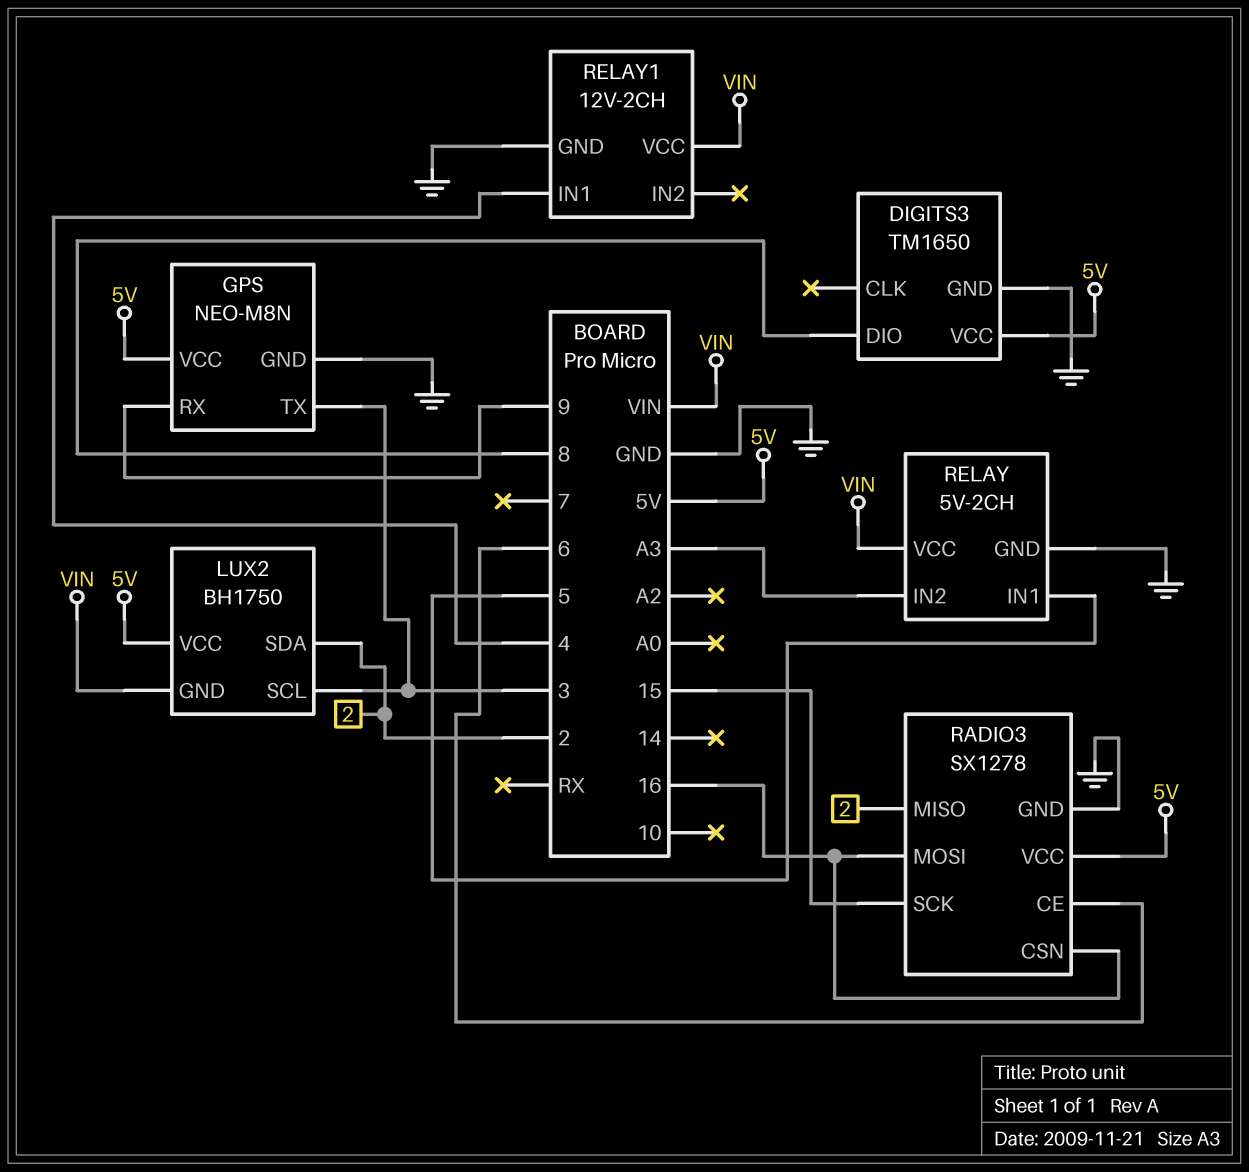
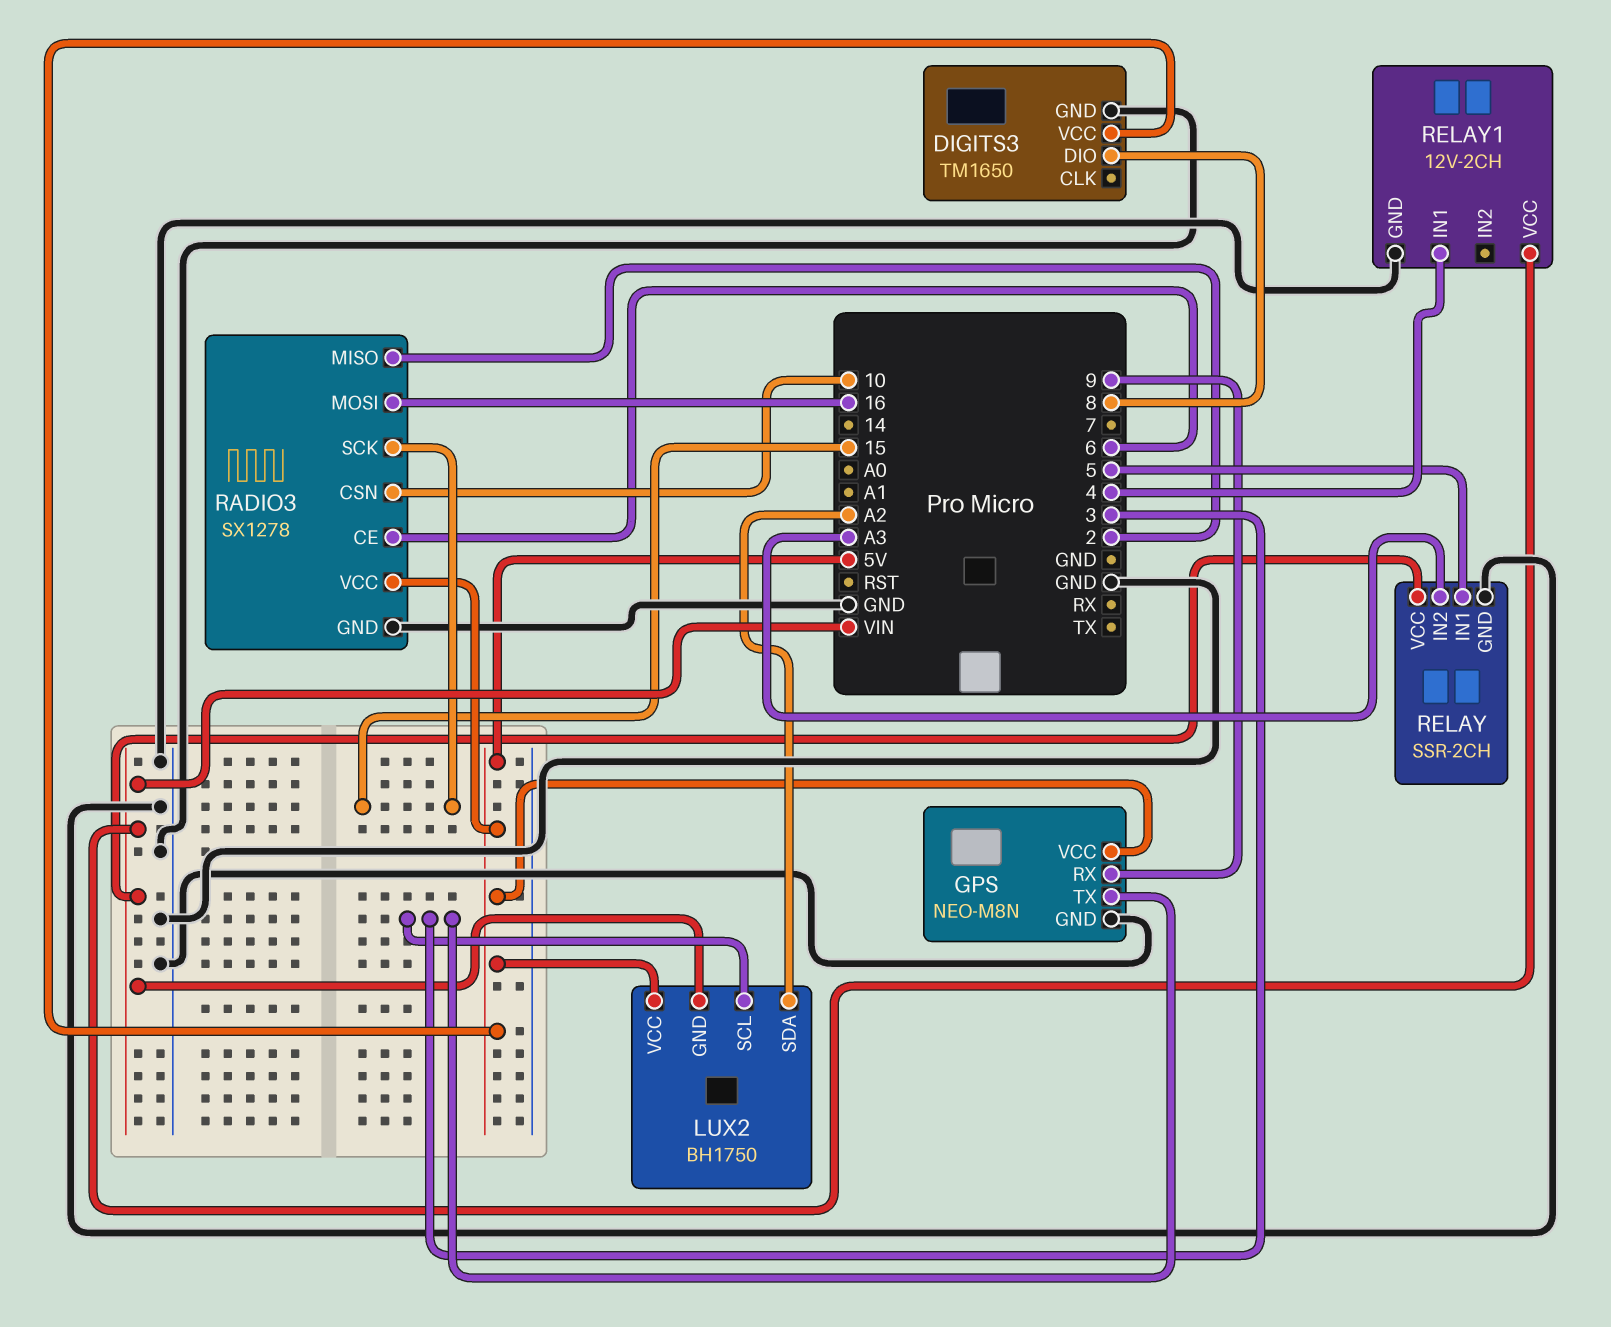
LUX2 pin SDA: 2 -> A2
RADIO3 pin CSN: 16 -> 10
RELAY: 5V-2CH -> SSR-2CH

